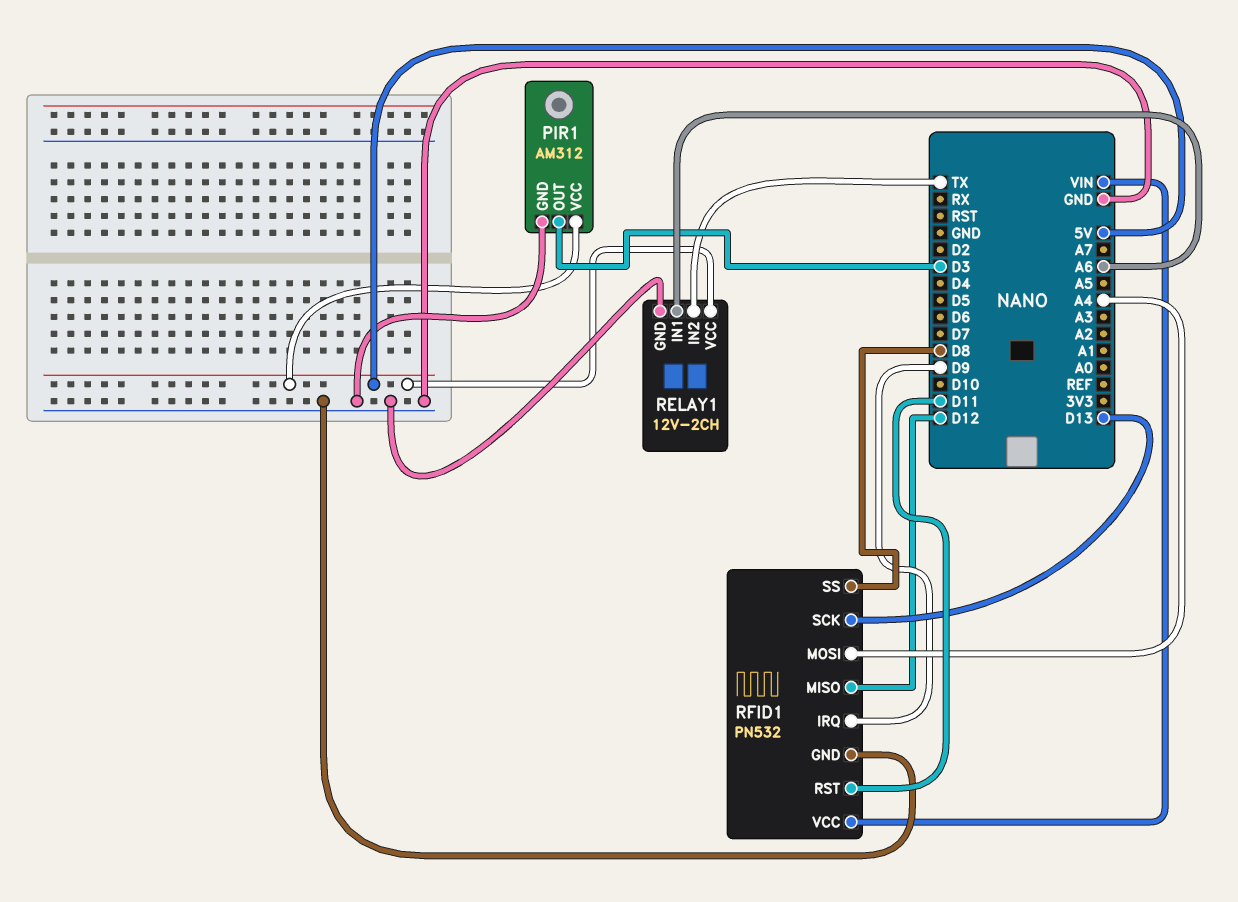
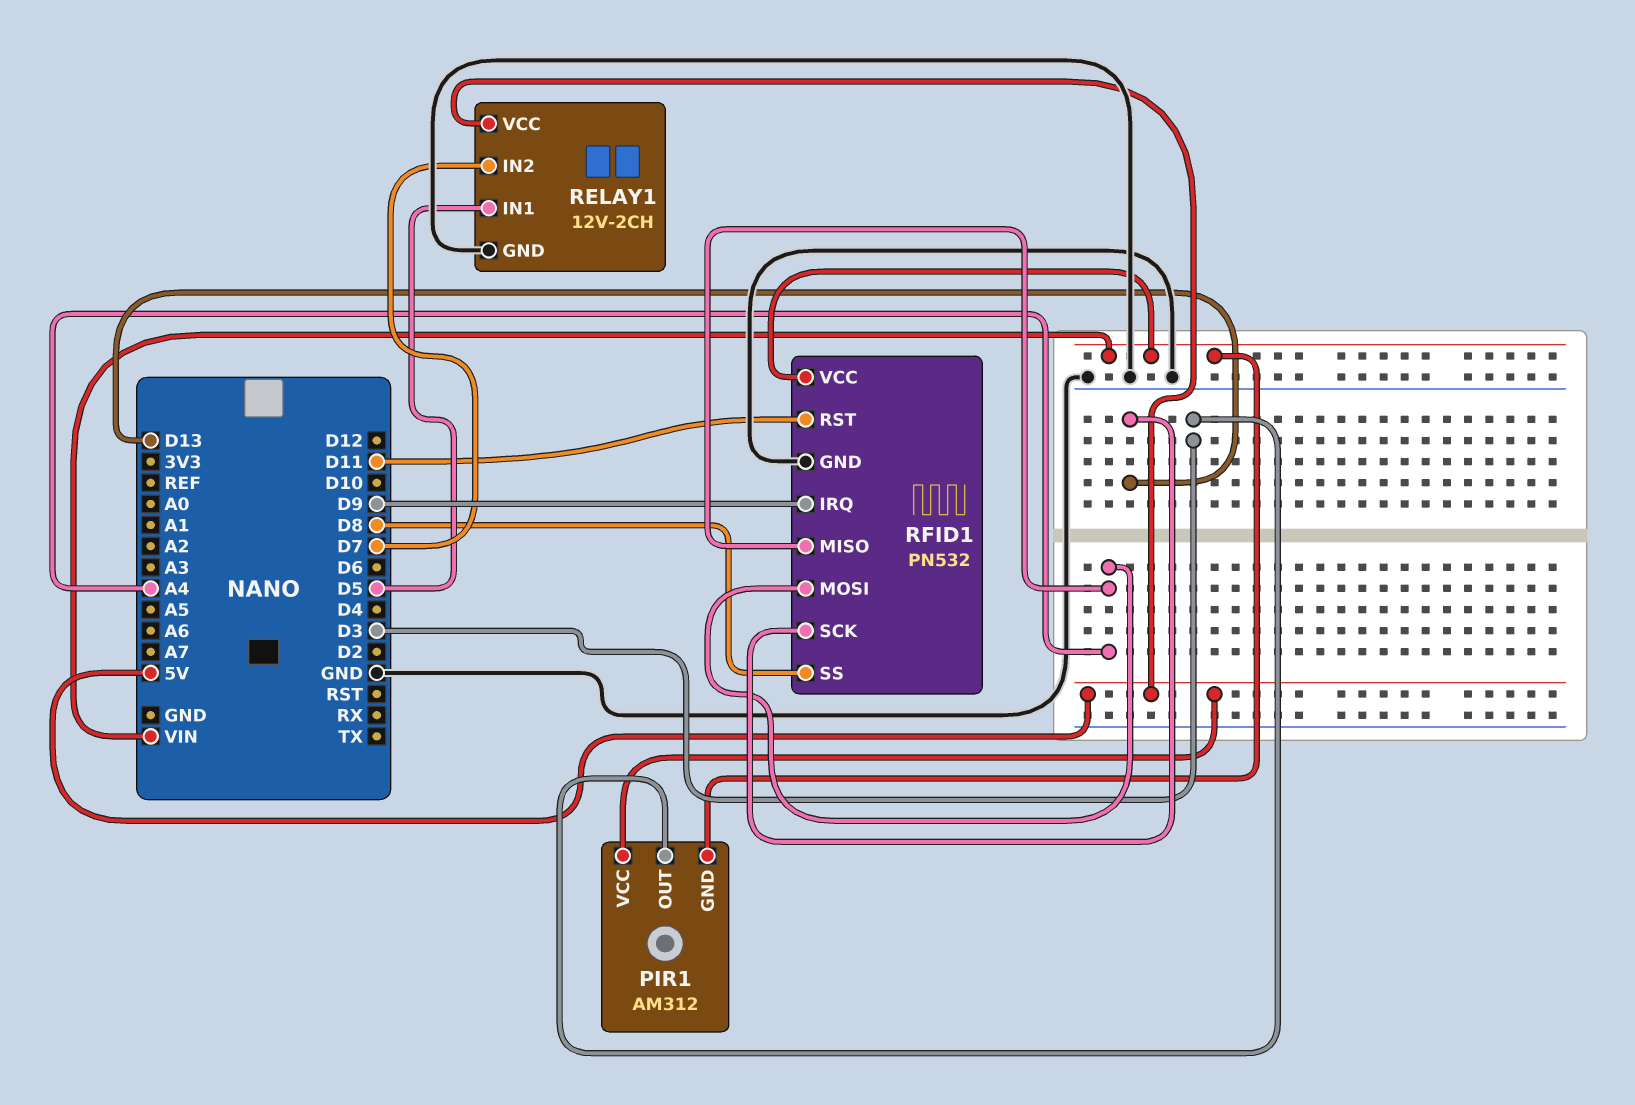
PIR1 pin GND: GND -> VIN
RELAY1 pin IN1: A6 -> D5
RELAY1 pin IN2: TX -> D7
RFID1 pin MISO: D12 -> A4

